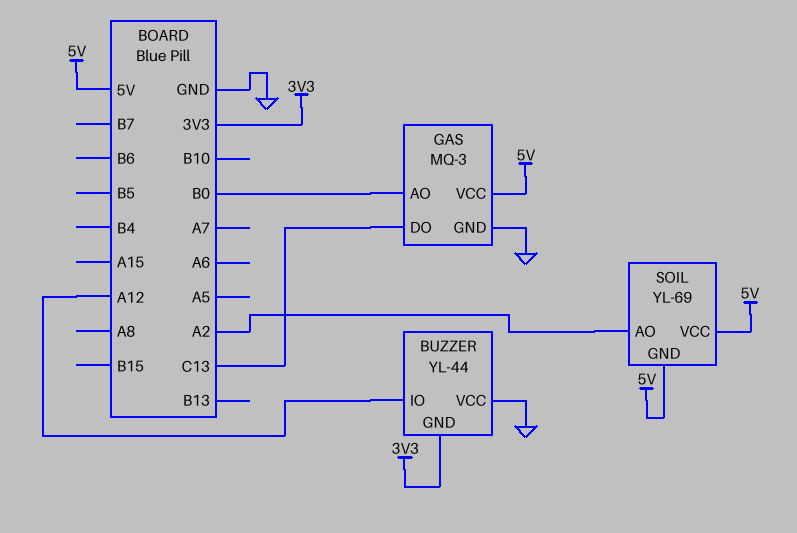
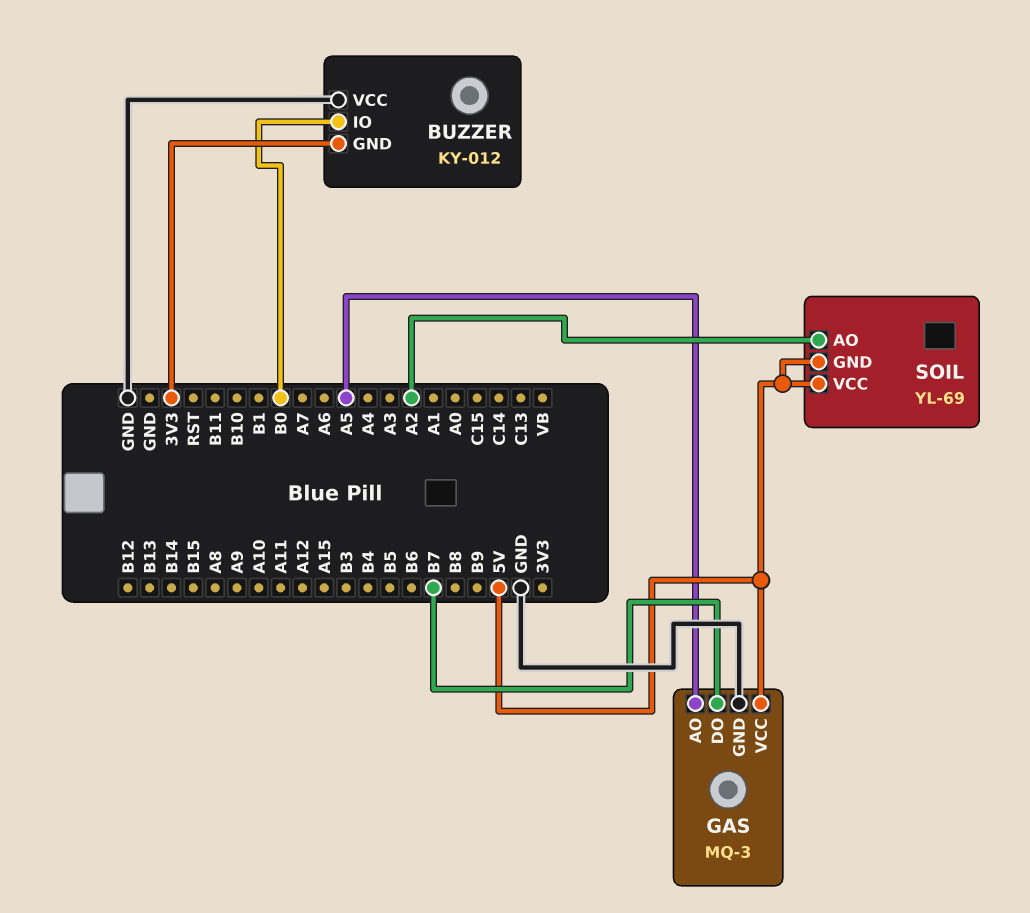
BUZZER: YL-44 -> KY-012
BUZZER pin IO: A12 -> B0
GAS pin AO: B0 -> A5
GAS pin DO: C13 -> B7

